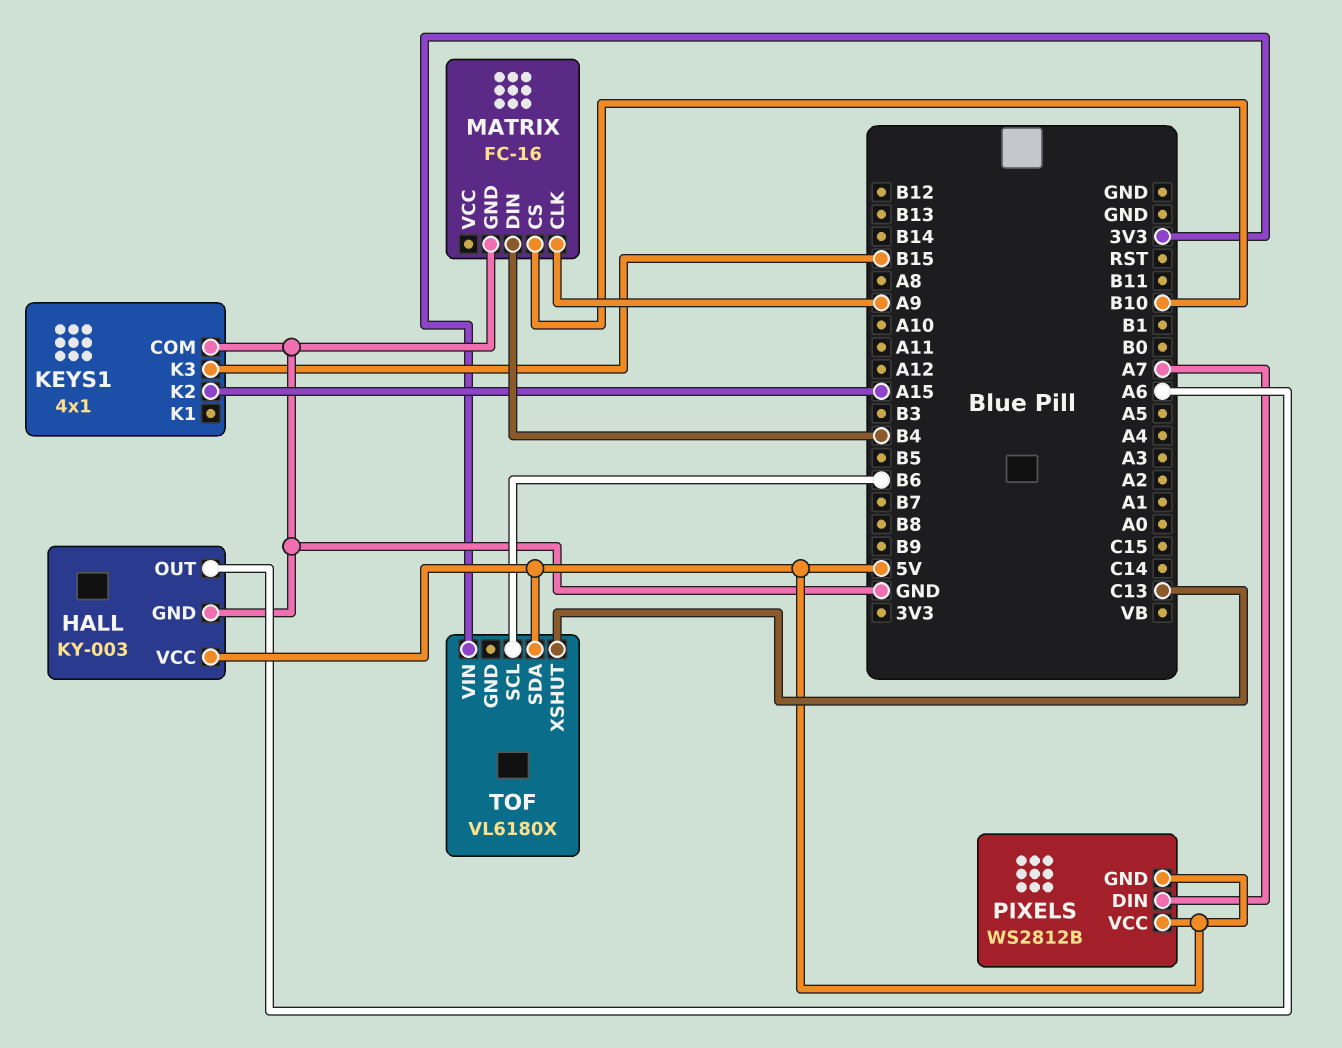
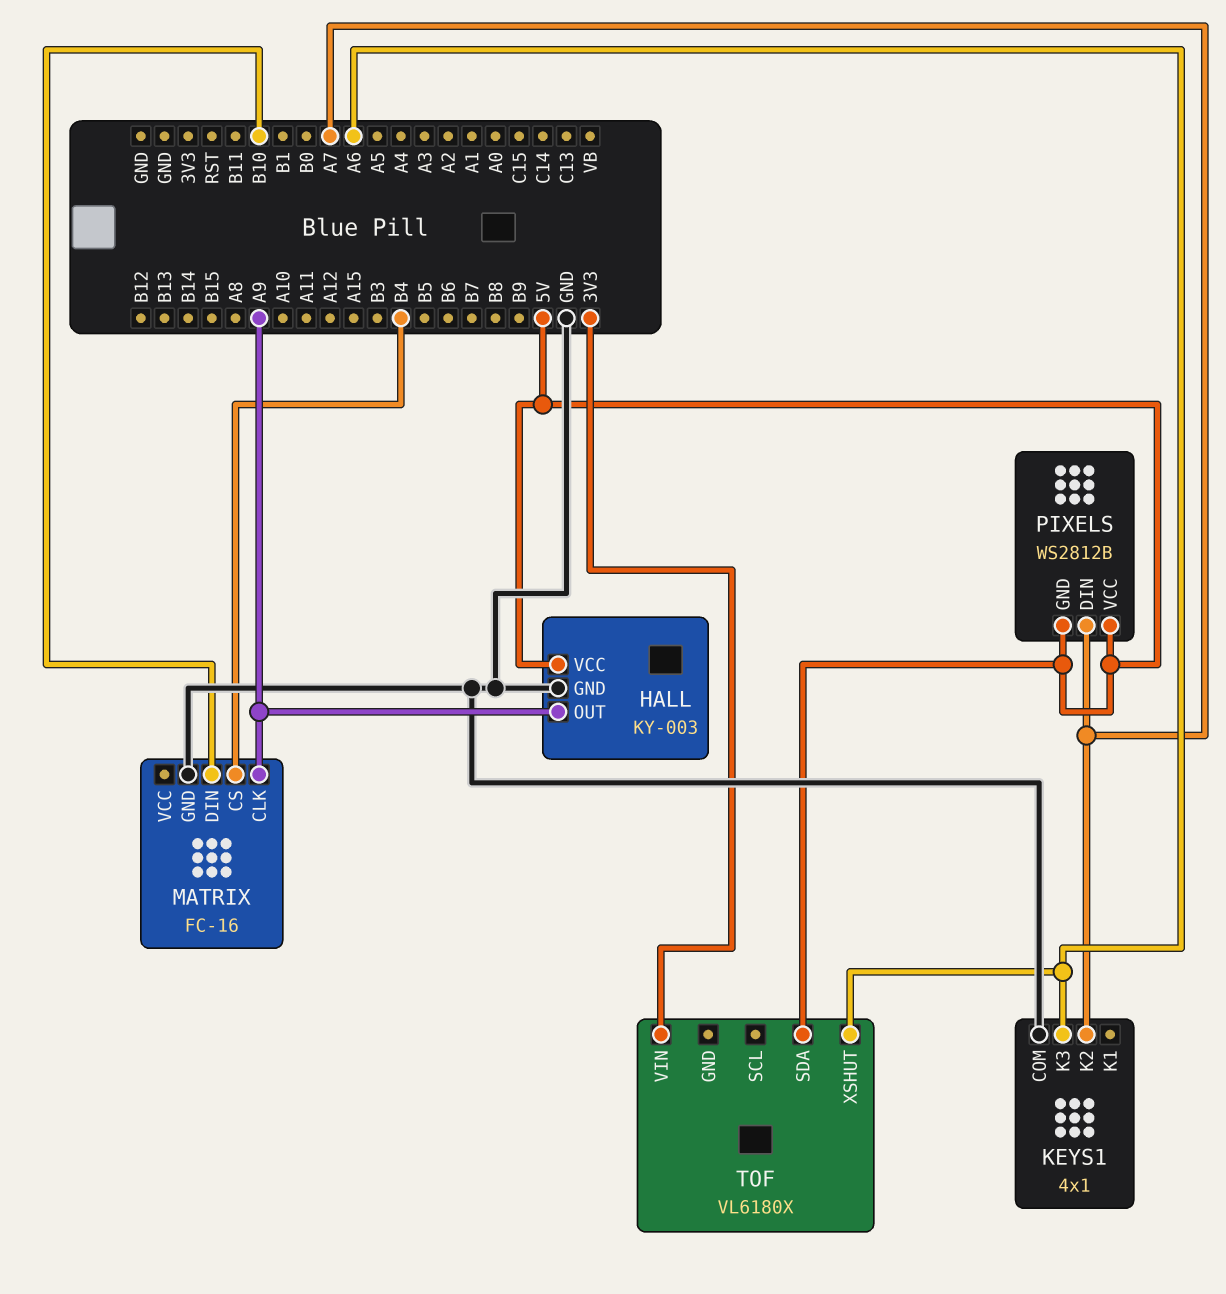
HALL pin OUT: A6 -> A9
KEYS1 pin K2: A15 -> A7
KEYS1 pin K3: B15 -> A6
MATRIX pin CS: B10 -> B4
MATRIX pin DIN: B4 -> B10
TOF pin SCL: B6 -> none
TOF pin XSHUT: C13 -> A6

